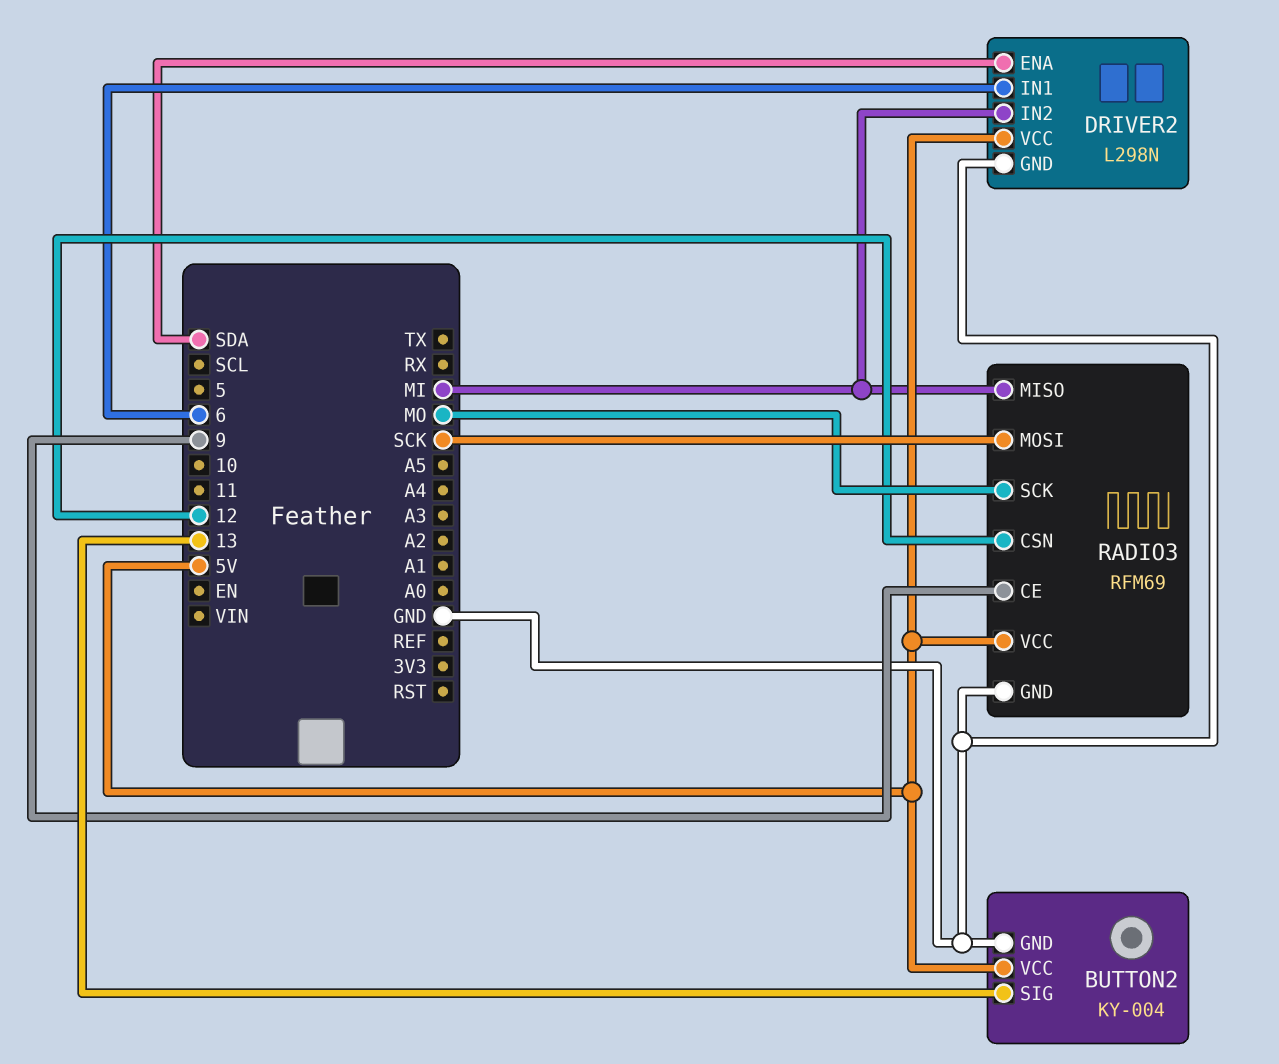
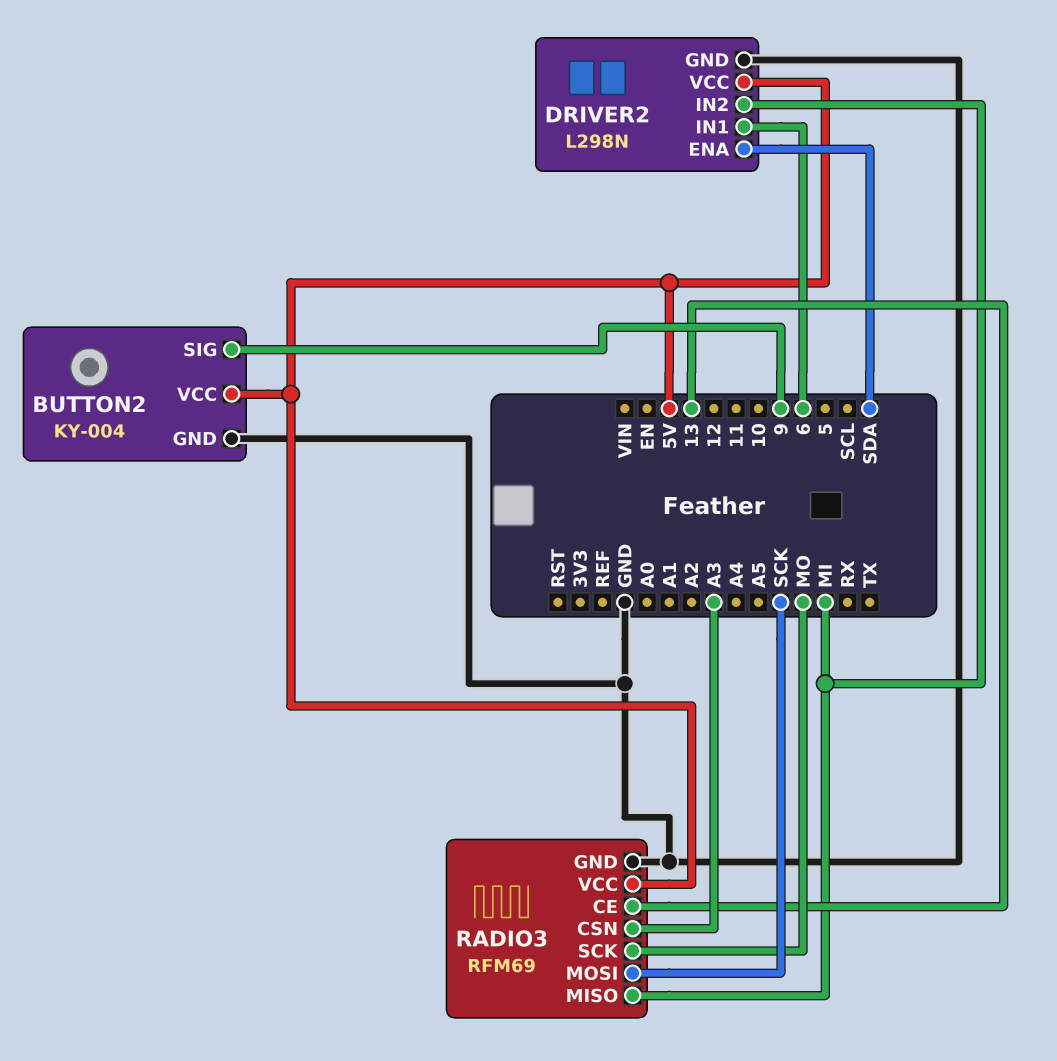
BUTTON2 pin SIG: 13 -> 9
RADIO3 pin CE: 9 -> 13
RADIO3 pin CSN: 12 -> A3

